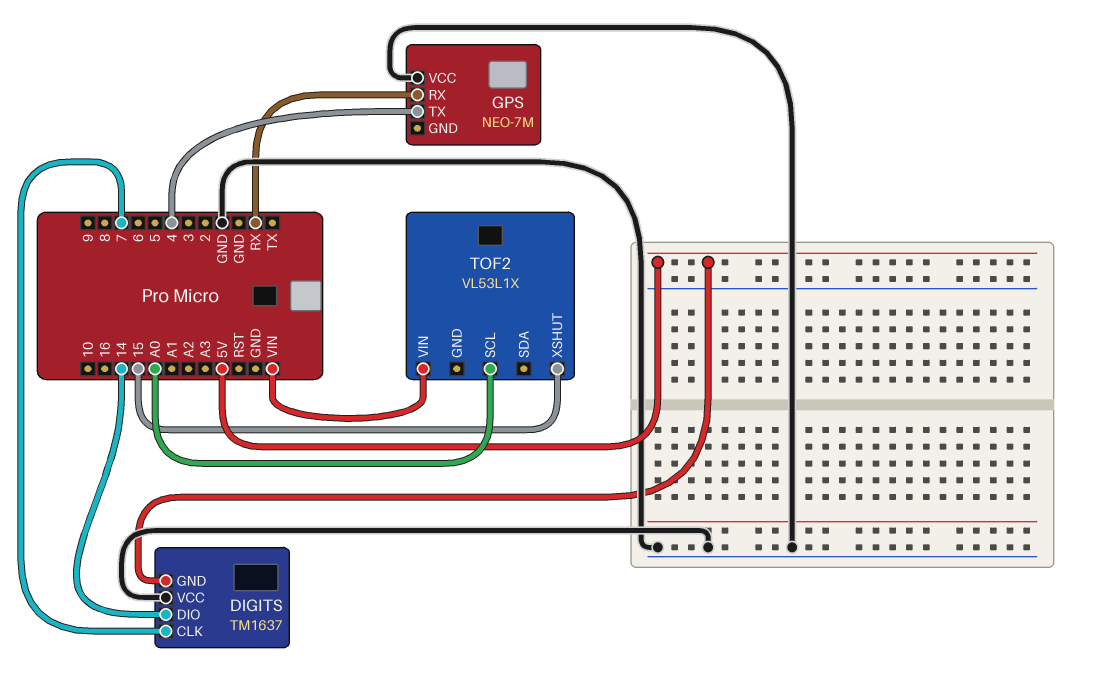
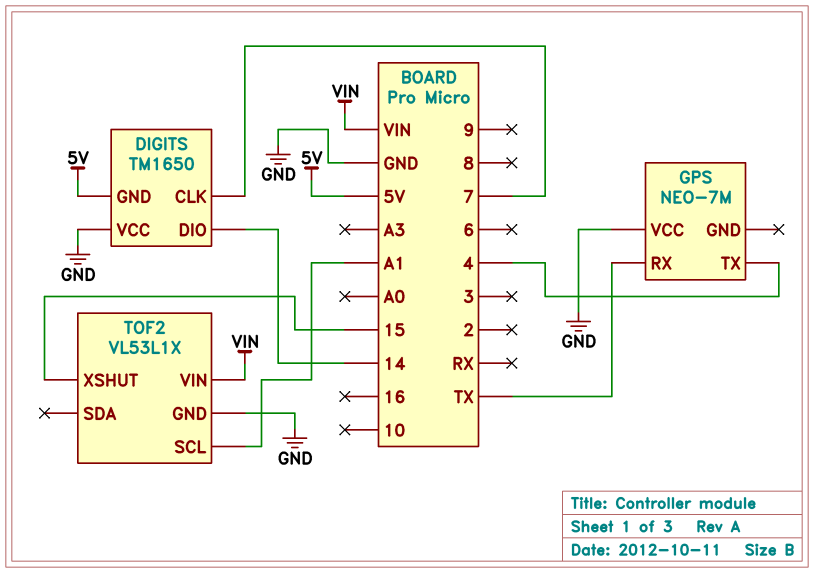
DIGITS: TM1637 -> TM1650
GPS pin RX: RX -> TX
TOF2 pin GND: none -> GND
TOF2 pin SCL: A0 -> A1

